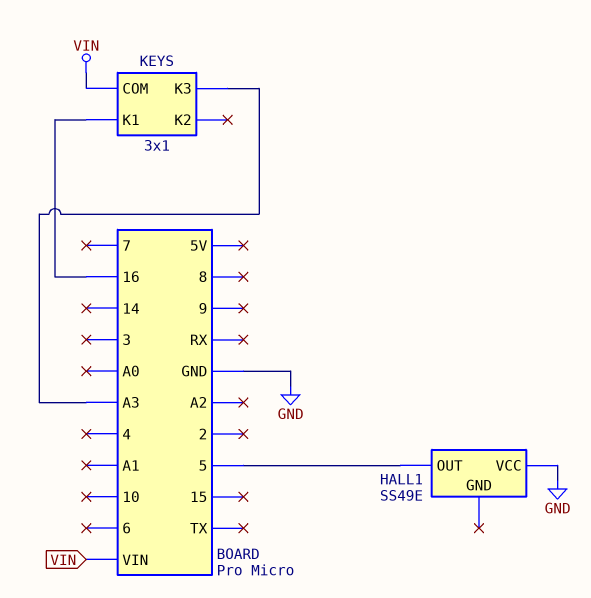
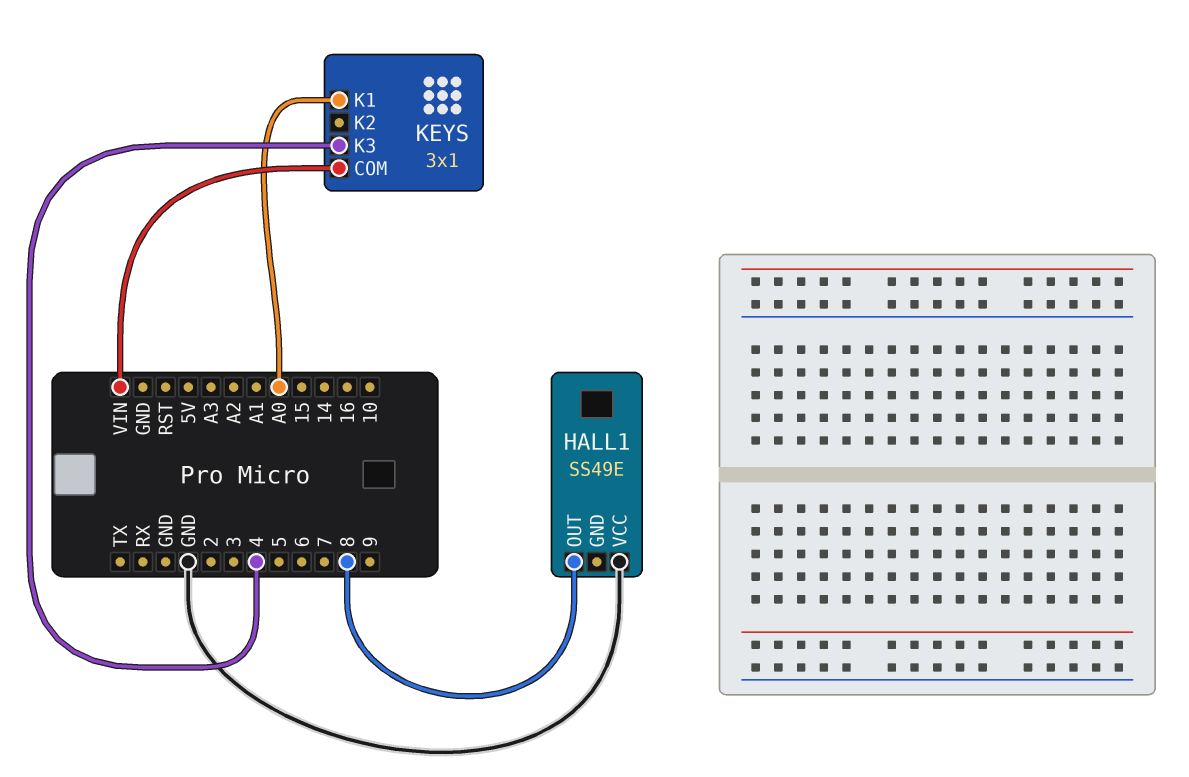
HALL1 pin OUT: 5 -> 8
KEYS pin K1: 16 -> A0
KEYS pin K3: A3 -> 4

